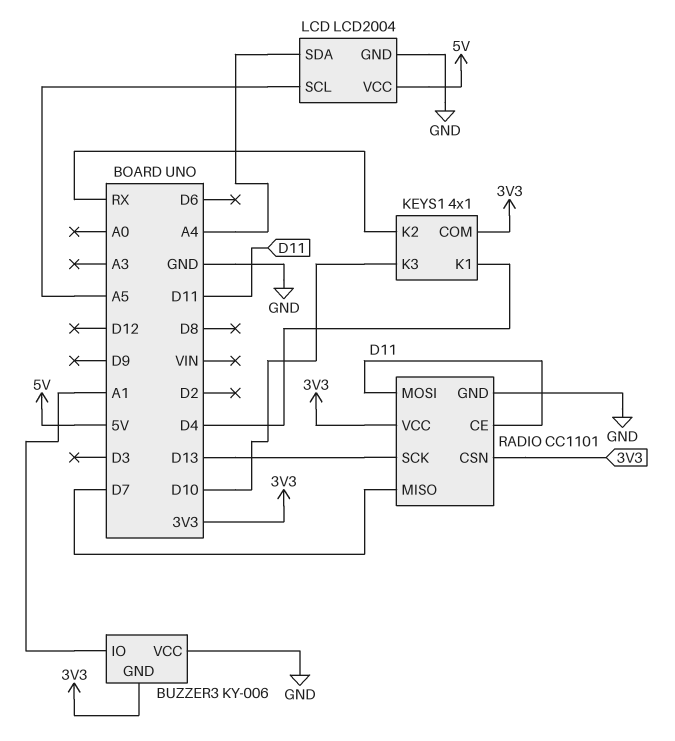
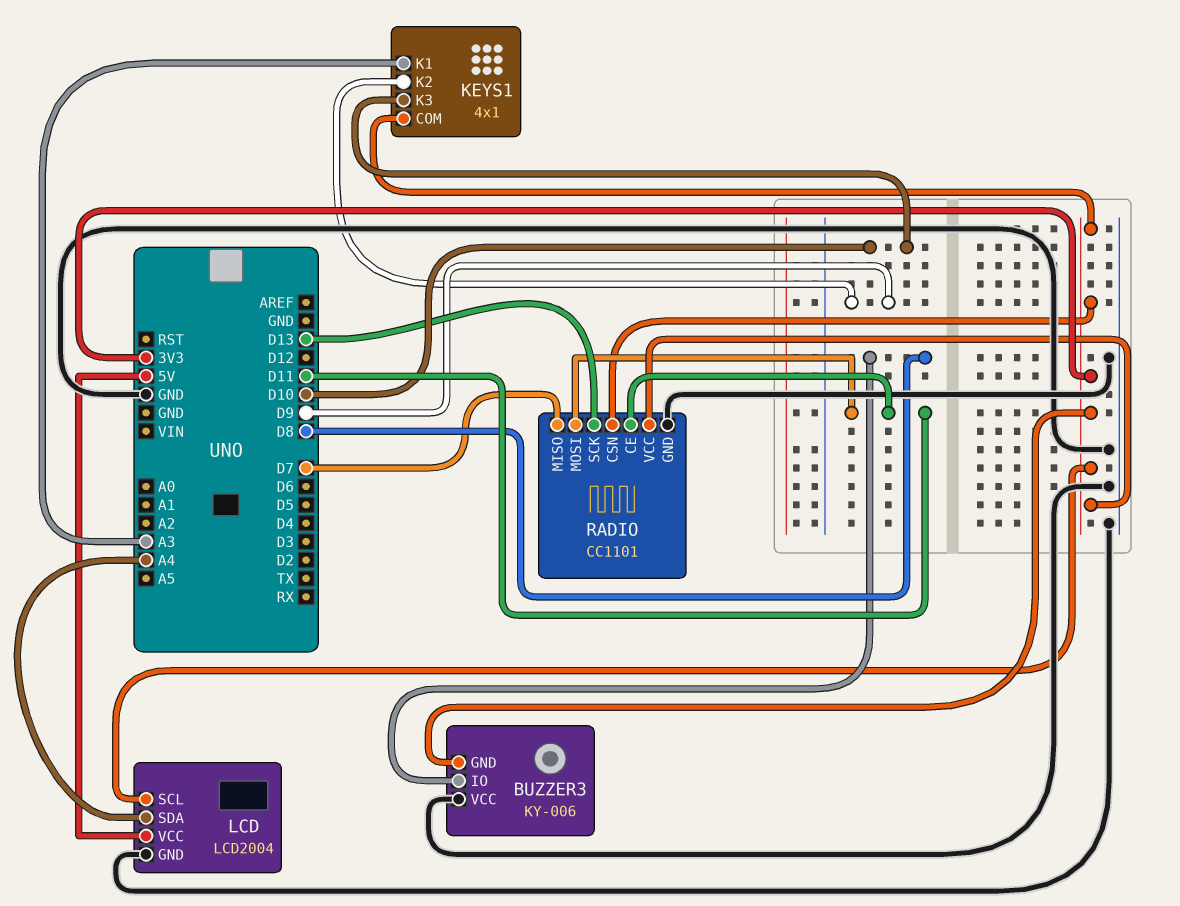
BUZZER3 pin IO: A1 -> D8
KEYS1 pin K1: D4 -> A3
KEYS1 pin K2: RX -> D9
LCD pin SCL: A5 -> 3V3

